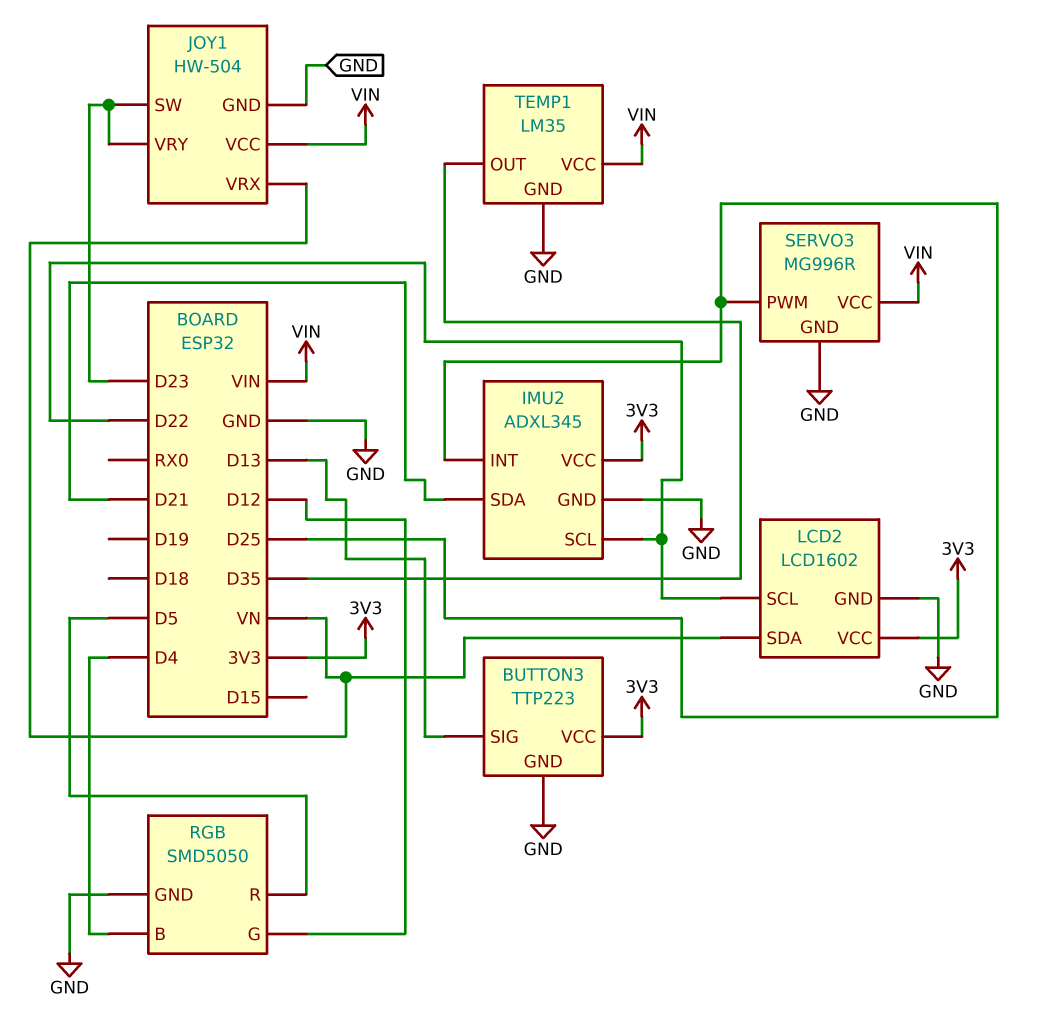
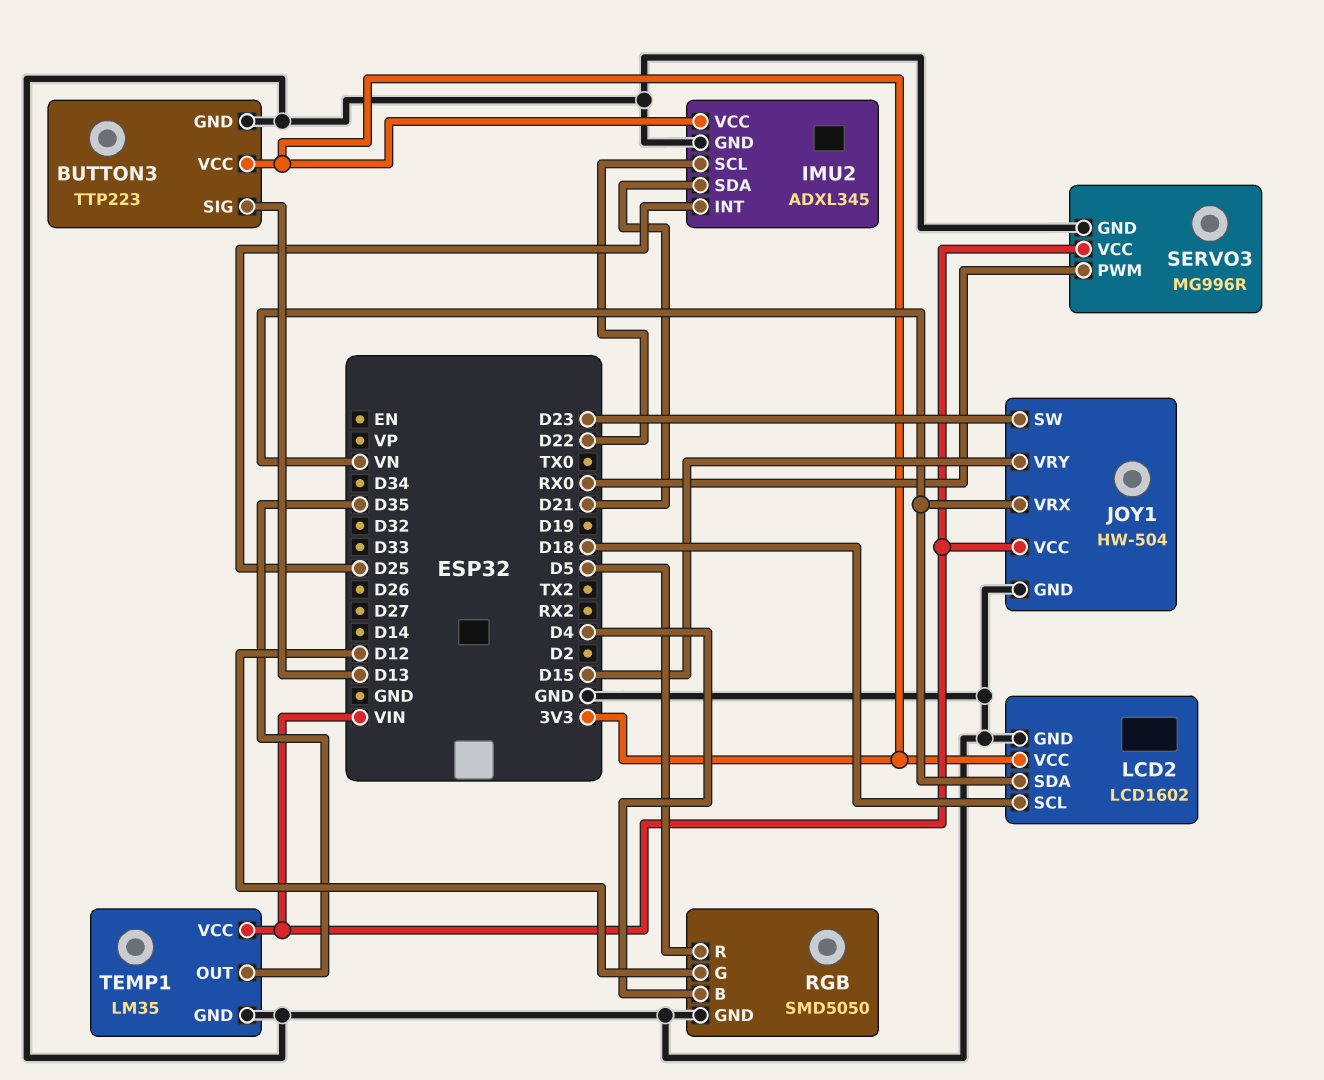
JOY1 pin VRY: D23 -> D15
LCD2 pin SCL: D22 -> D18
SERVO3 pin PWM: D25 -> RX0

